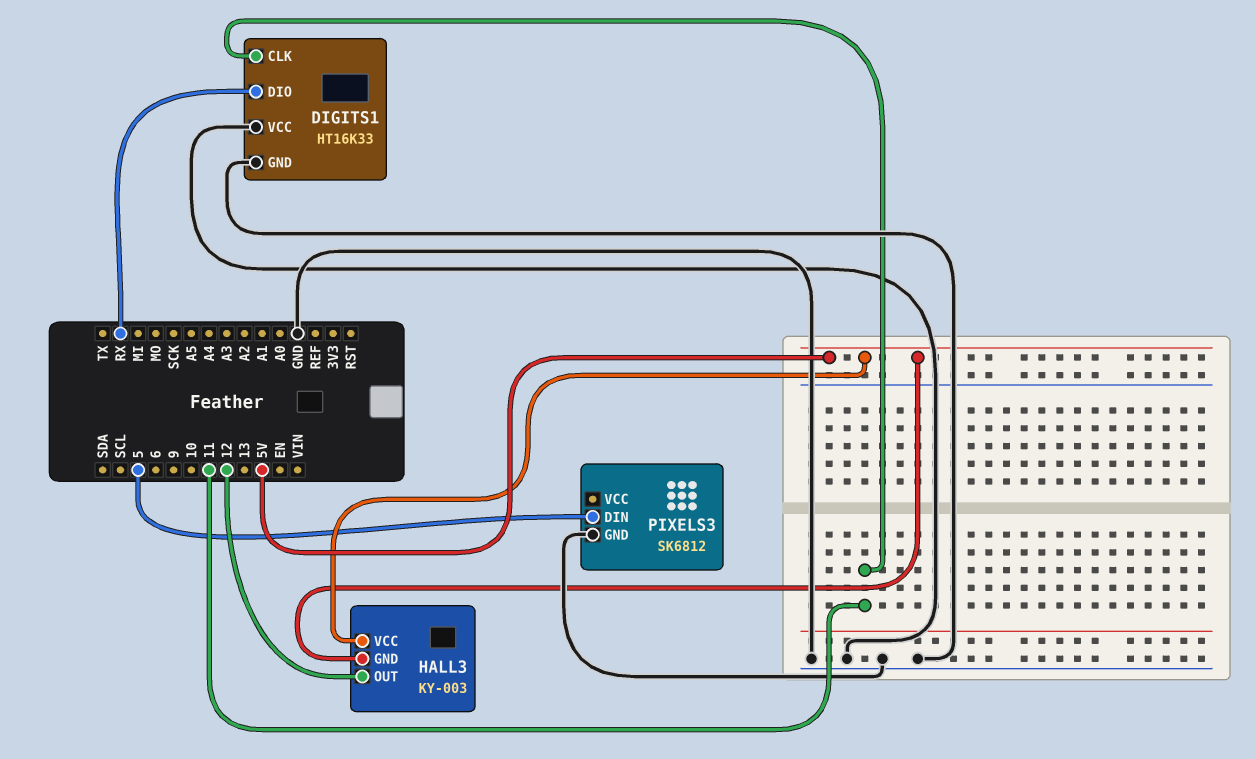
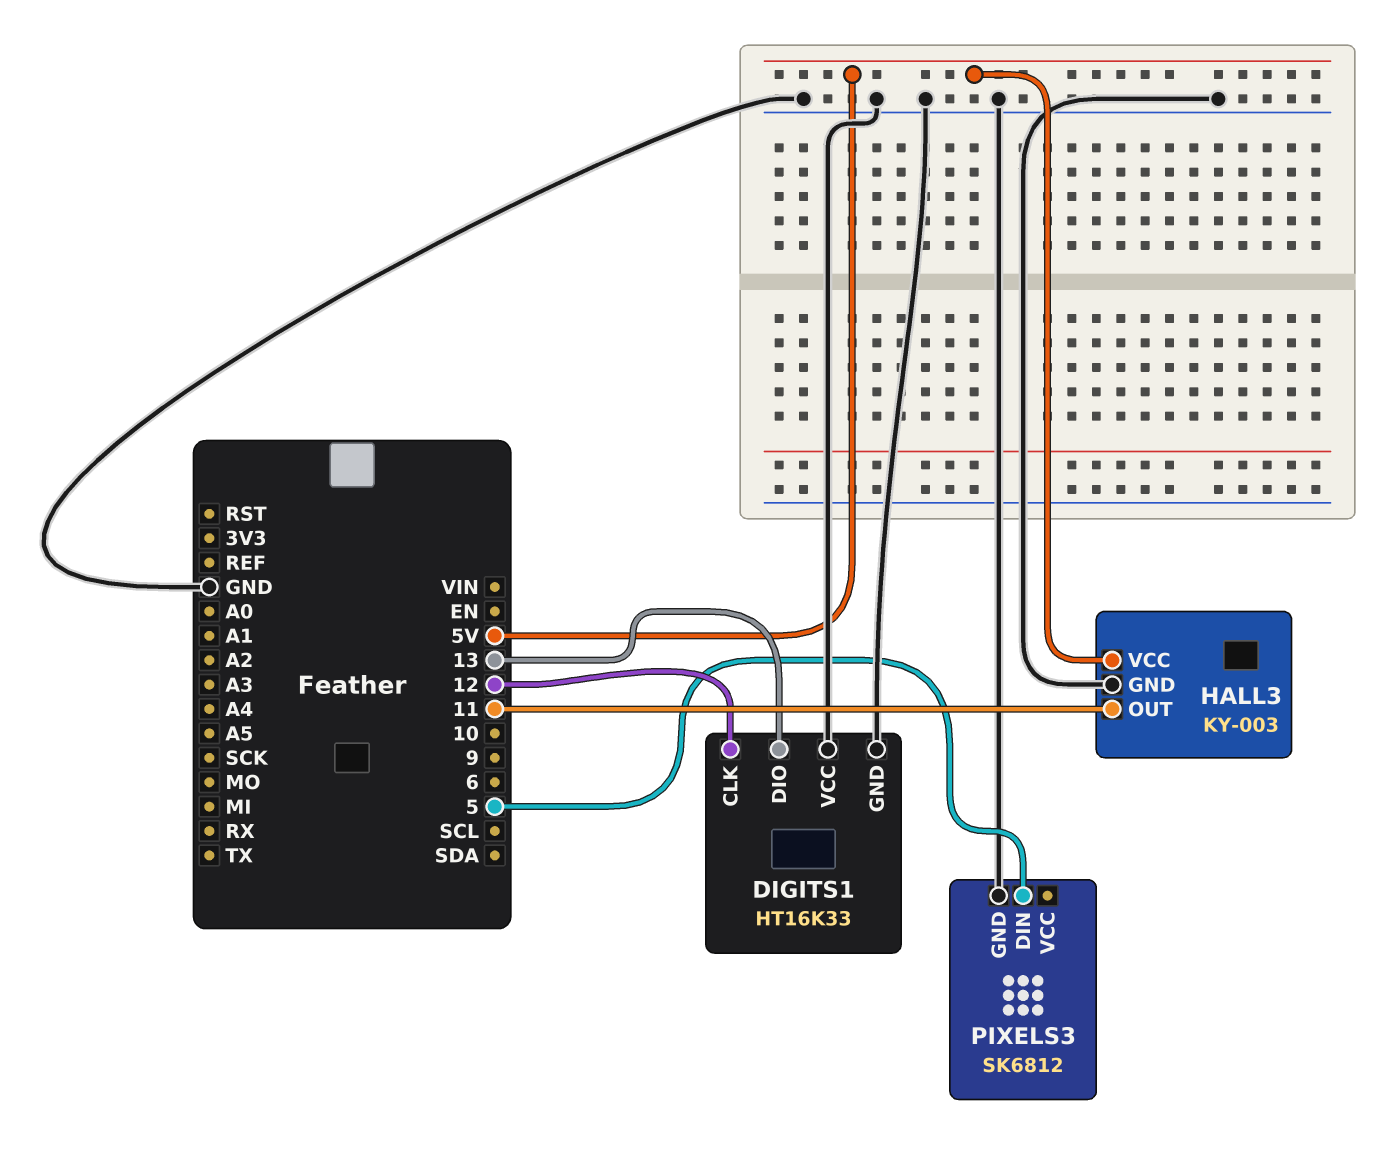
DIGITS1 pin CLK: 11 -> 12
DIGITS1 pin DIO: RX -> 13
HALL3 pin GND: 5V -> GND
HALL3 pin OUT: 12 -> 11

